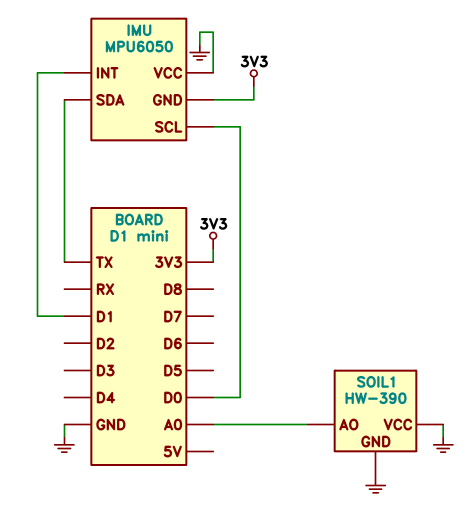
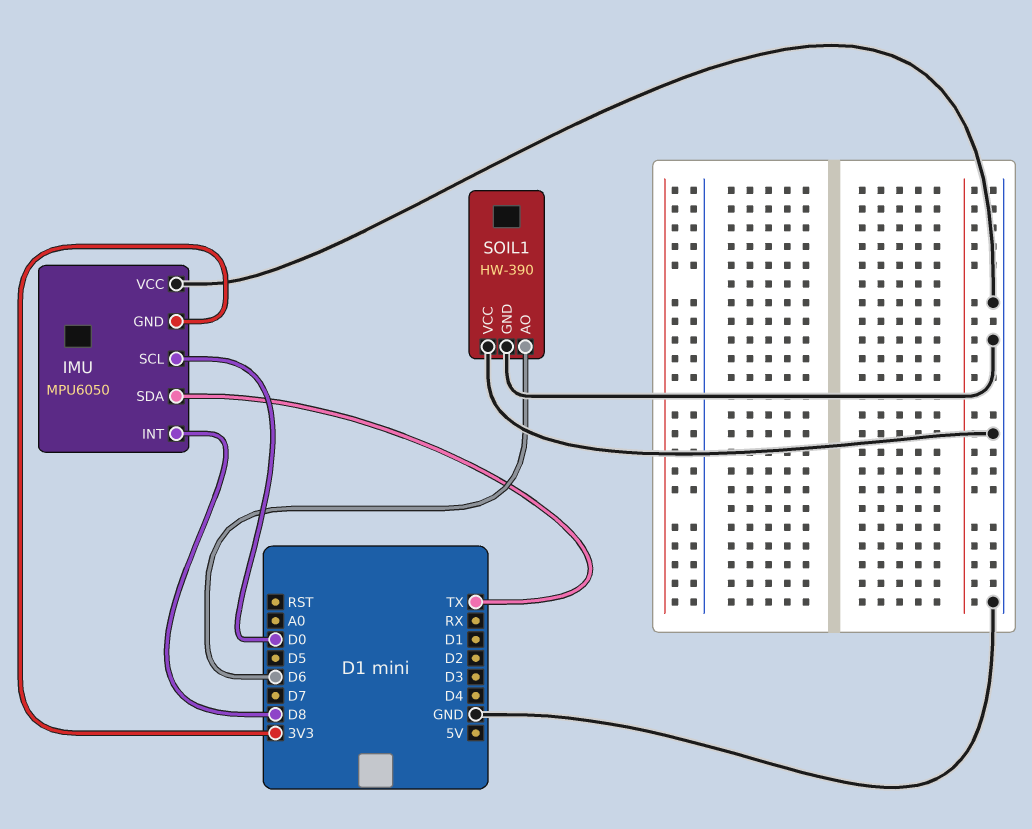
IMU pin INT: D1 -> D8
SOIL1 pin AO: A0 -> D6

